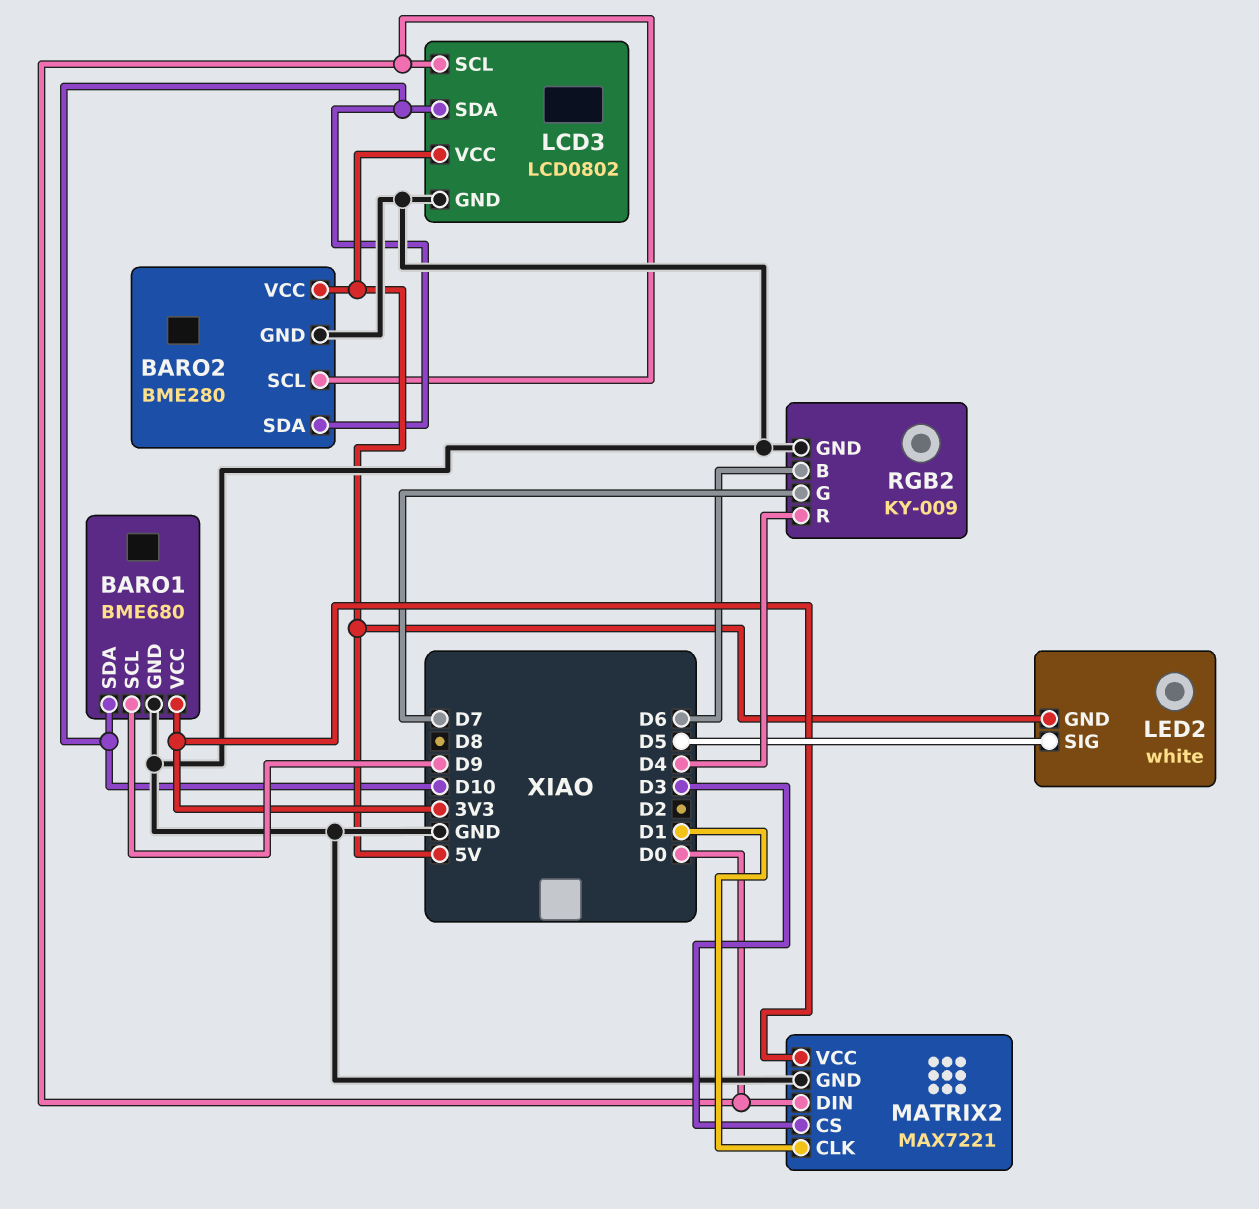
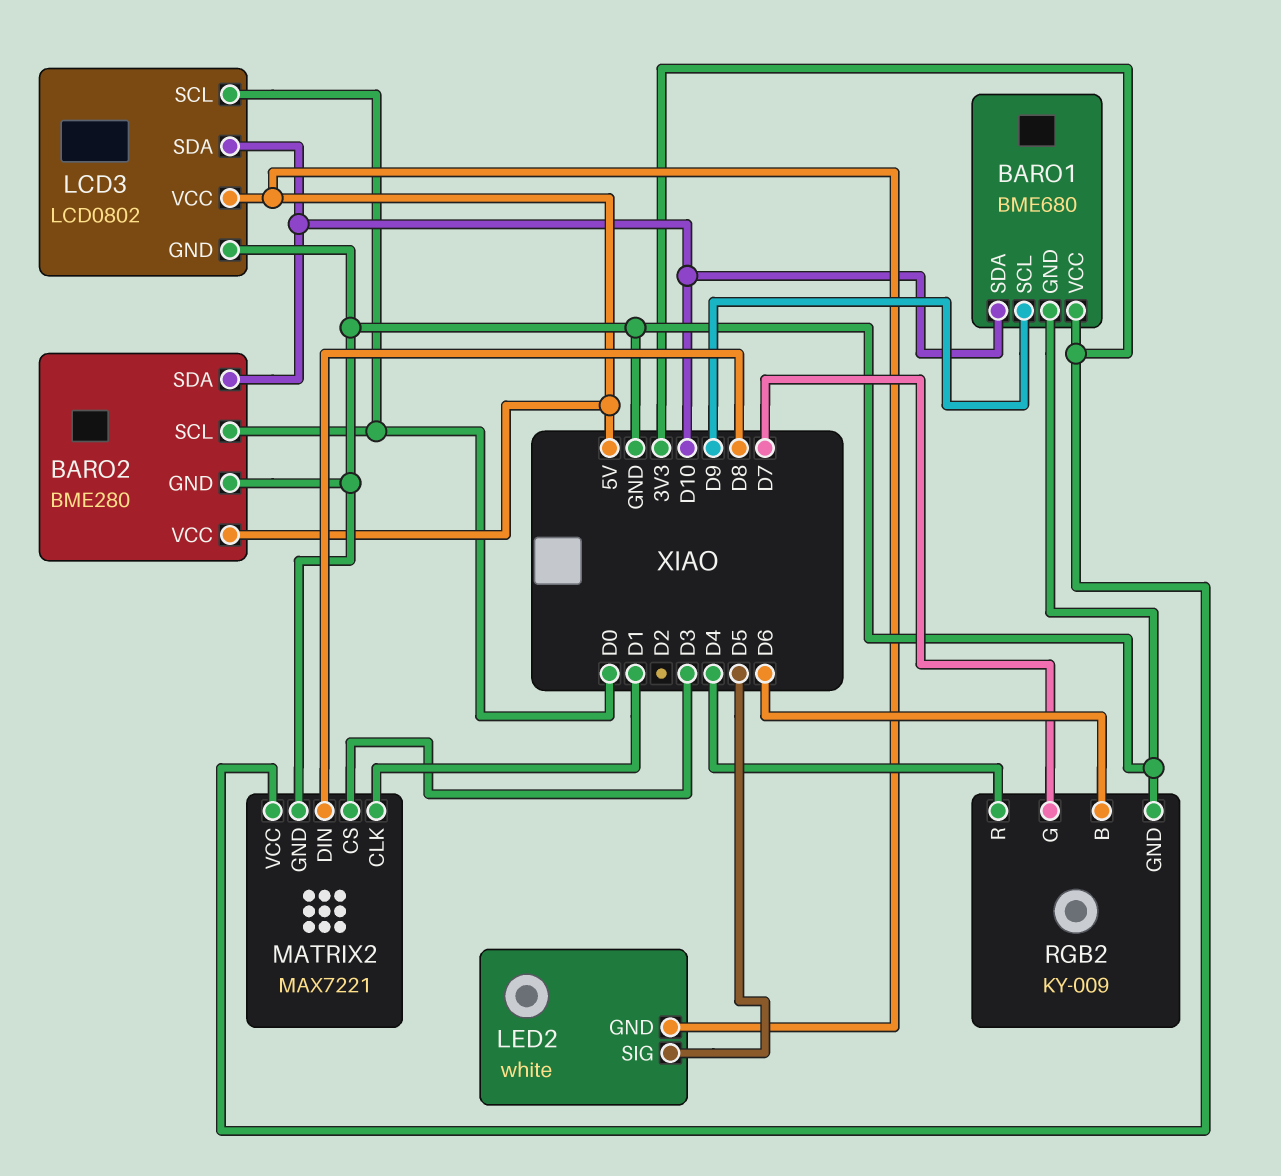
MATRIX2 pin DIN: D0 -> D8

